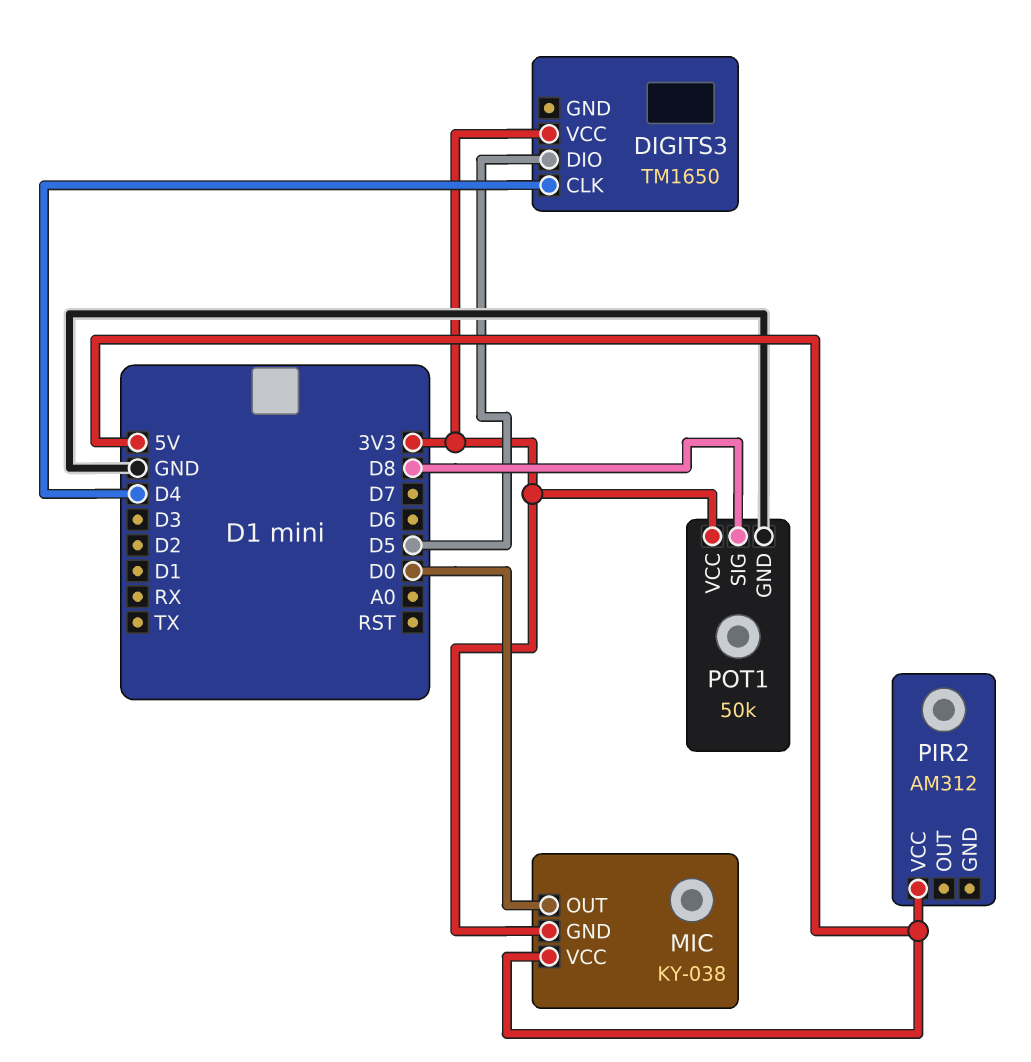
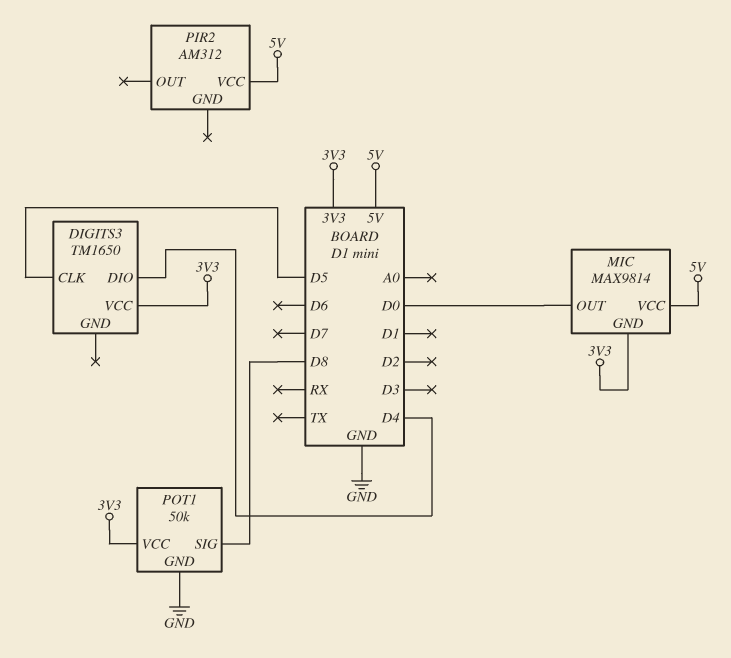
DIGITS3 pin CLK: D4 -> D5
DIGITS3 pin DIO: D5 -> D4
MIC: KY-038 -> MAX9814

